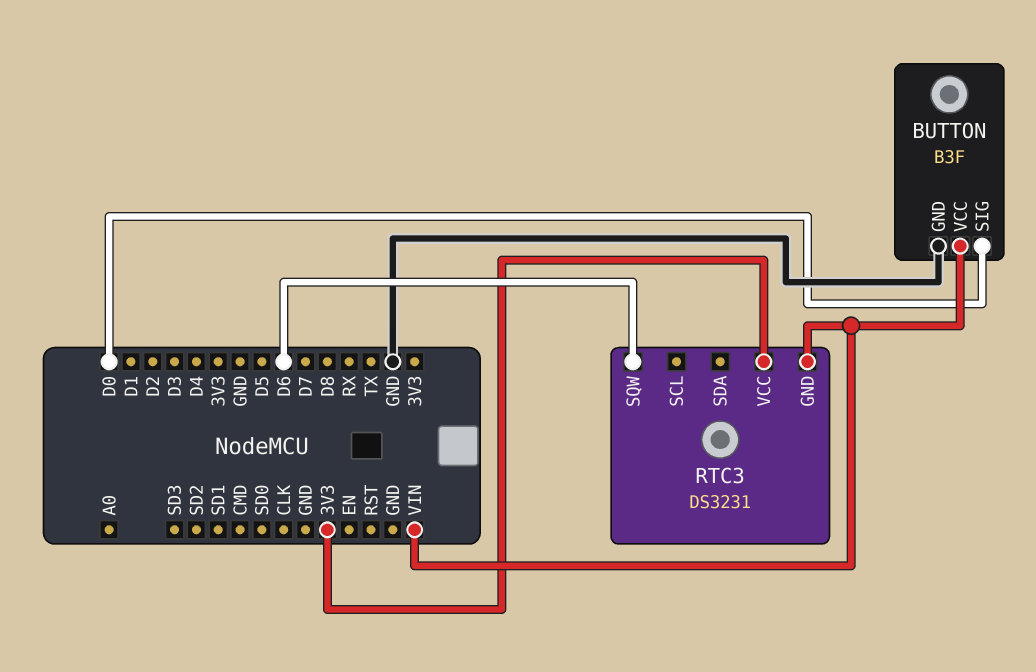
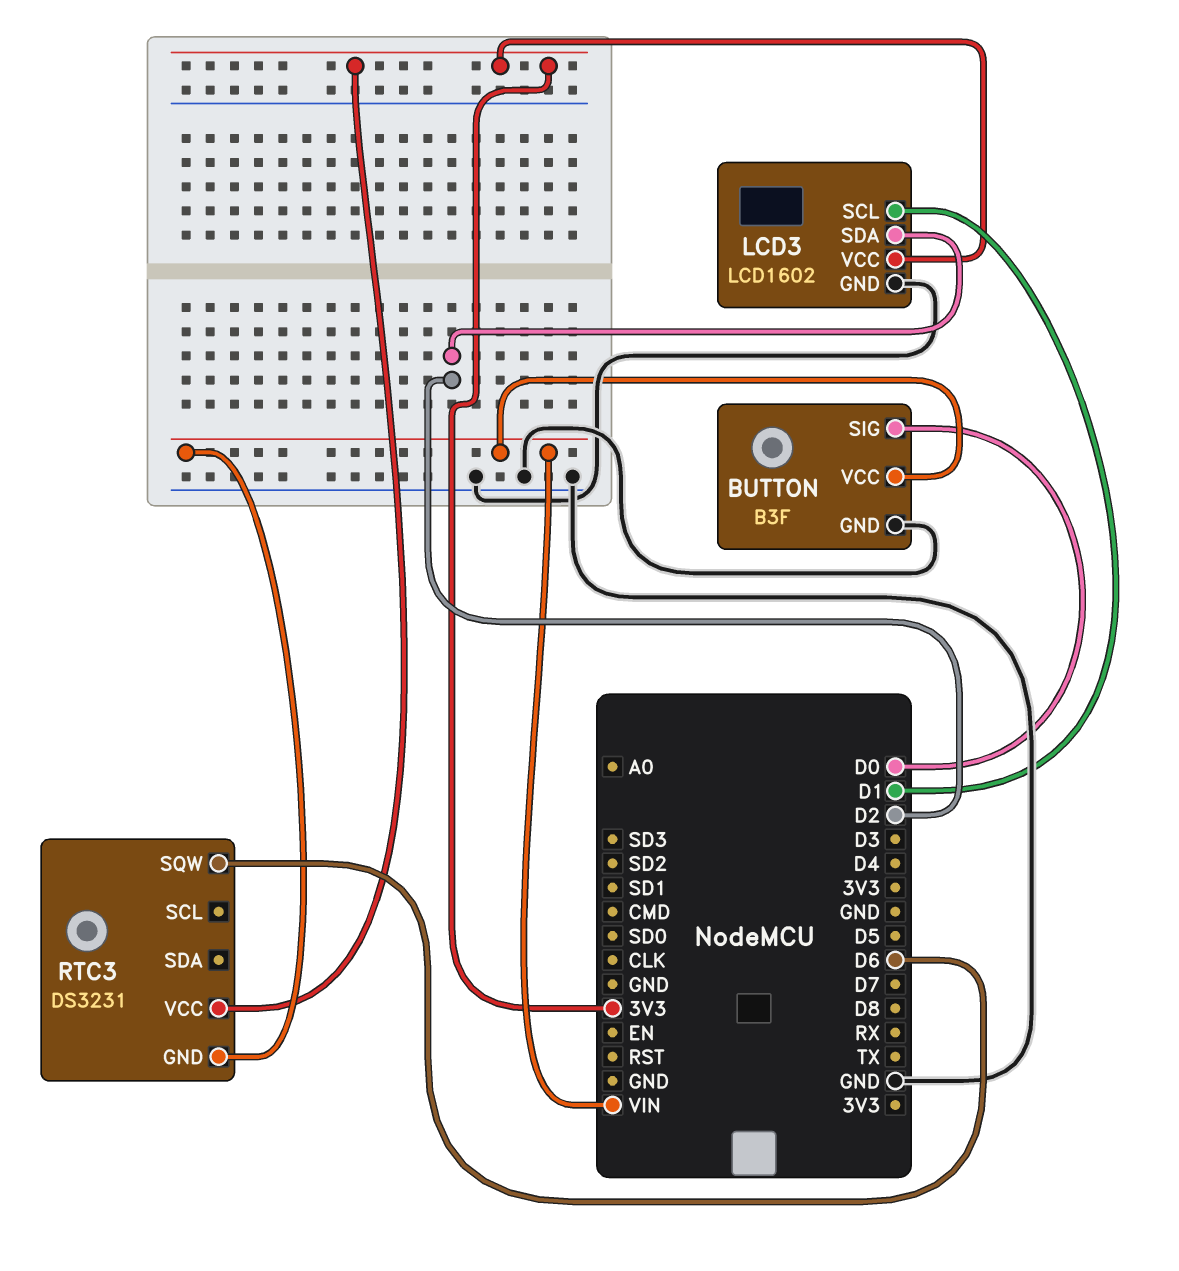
LCD3: none -> LCD1602
LCD3 pin GND: none -> GND
LCD3 pin SCL: none -> D1
LCD3 pin SDA: none -> D2
LCD3 pin VCC: none -> 3V3

